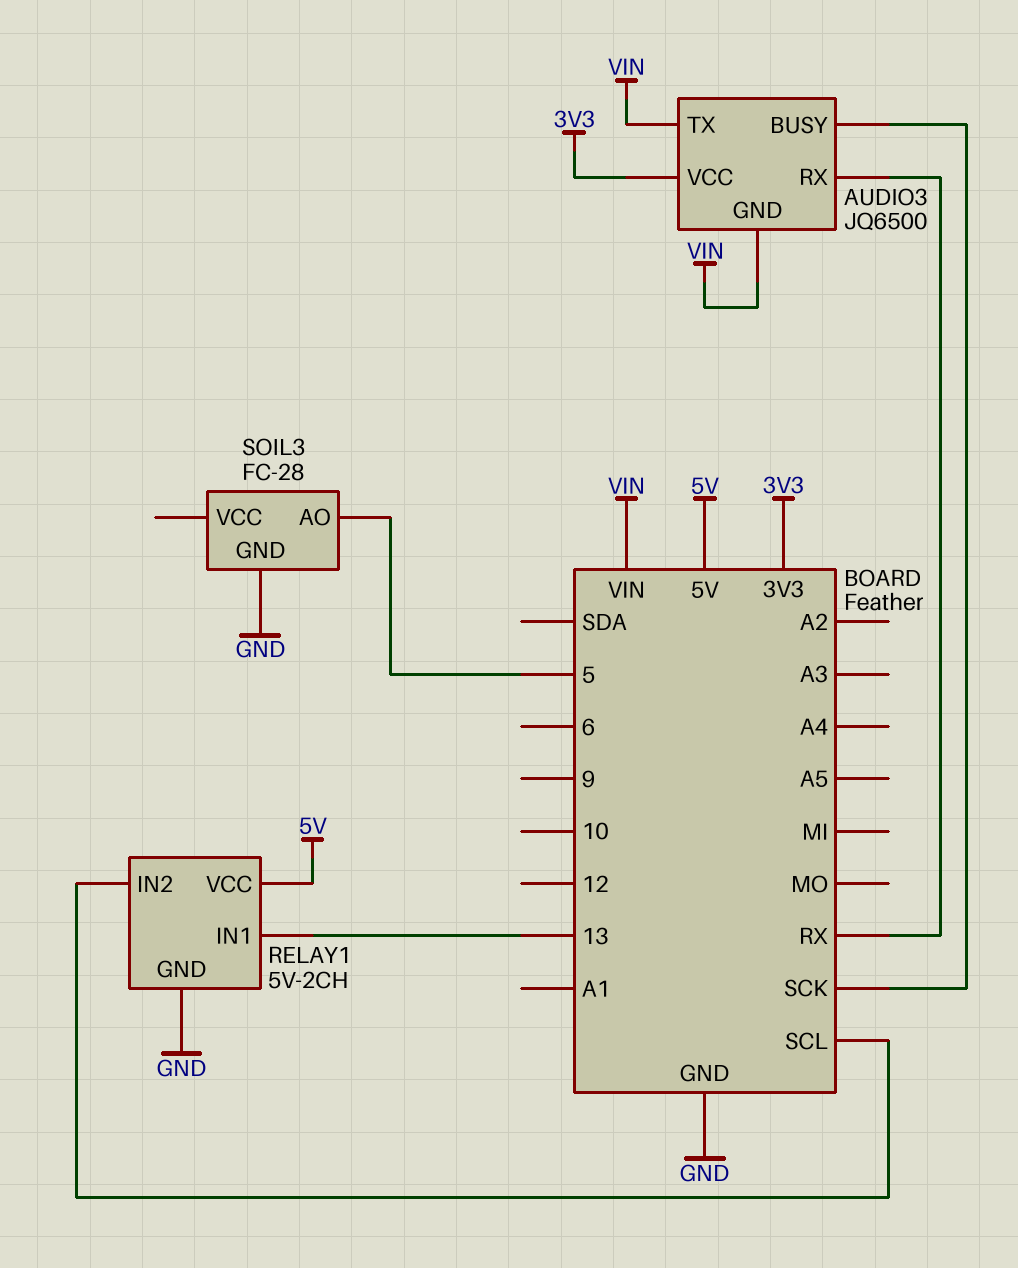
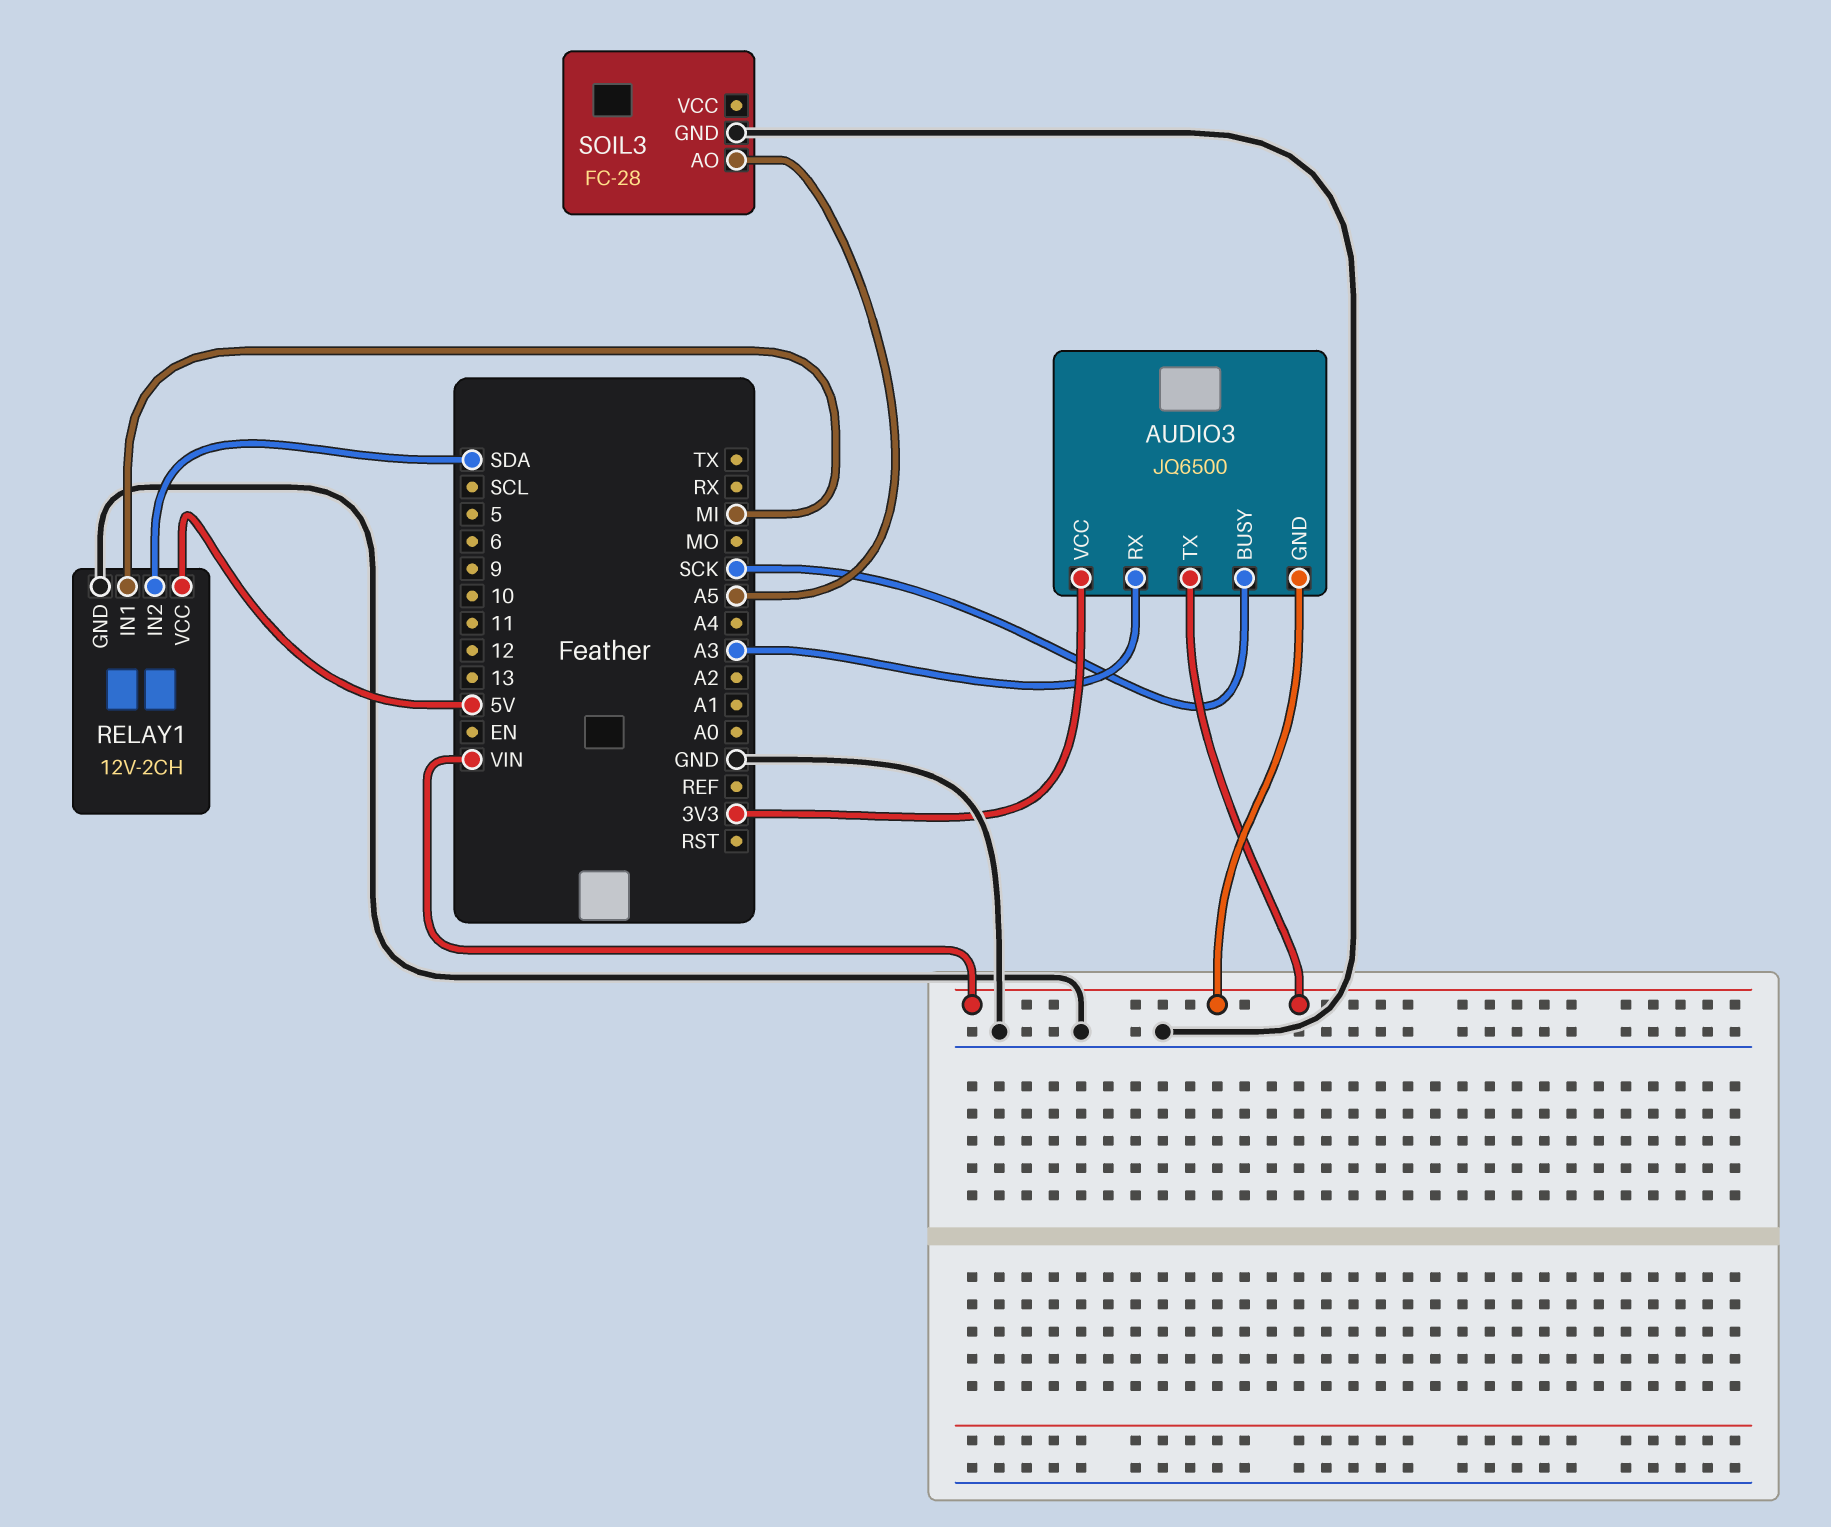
AUDIO3 pin RX: RX -> A3
RELAY1: 5V-2CH -> 12V-2CH
RELAY1 pin IN1: 13 -> MI
RELAY1 pin IN2: SCL -> SDA
SOIL3 pin AO: 5 -> A5

